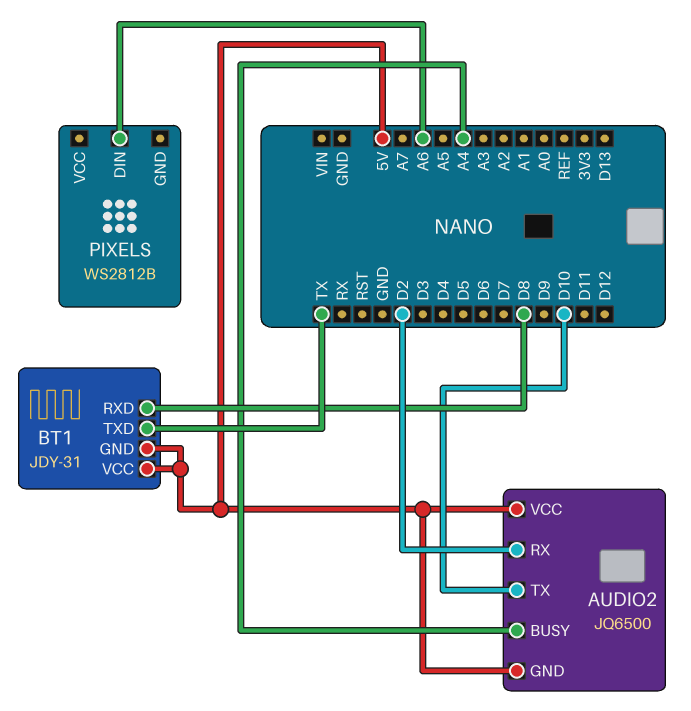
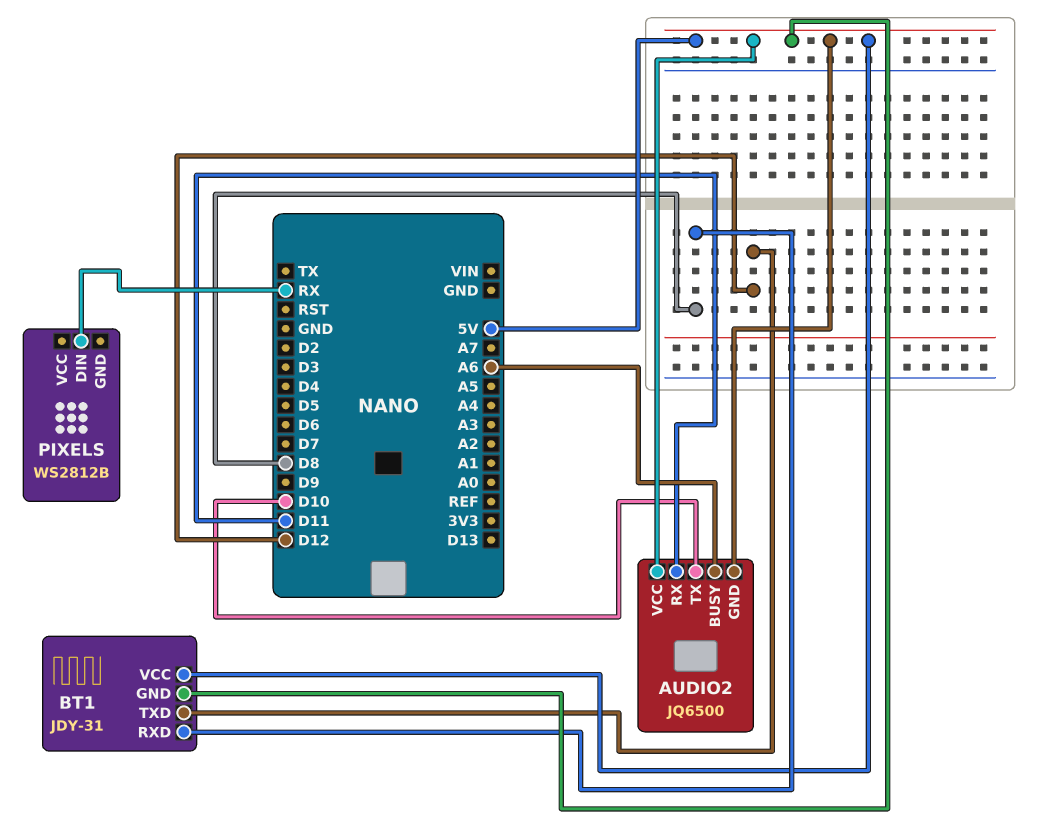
AUDIO2 pin BUSY: A4 -> A6
AUDIO2 pin RX: D2 -> D11
BT1 pin TXD: TX -> D12
PIXELS pin DIN: A6 -> RX

